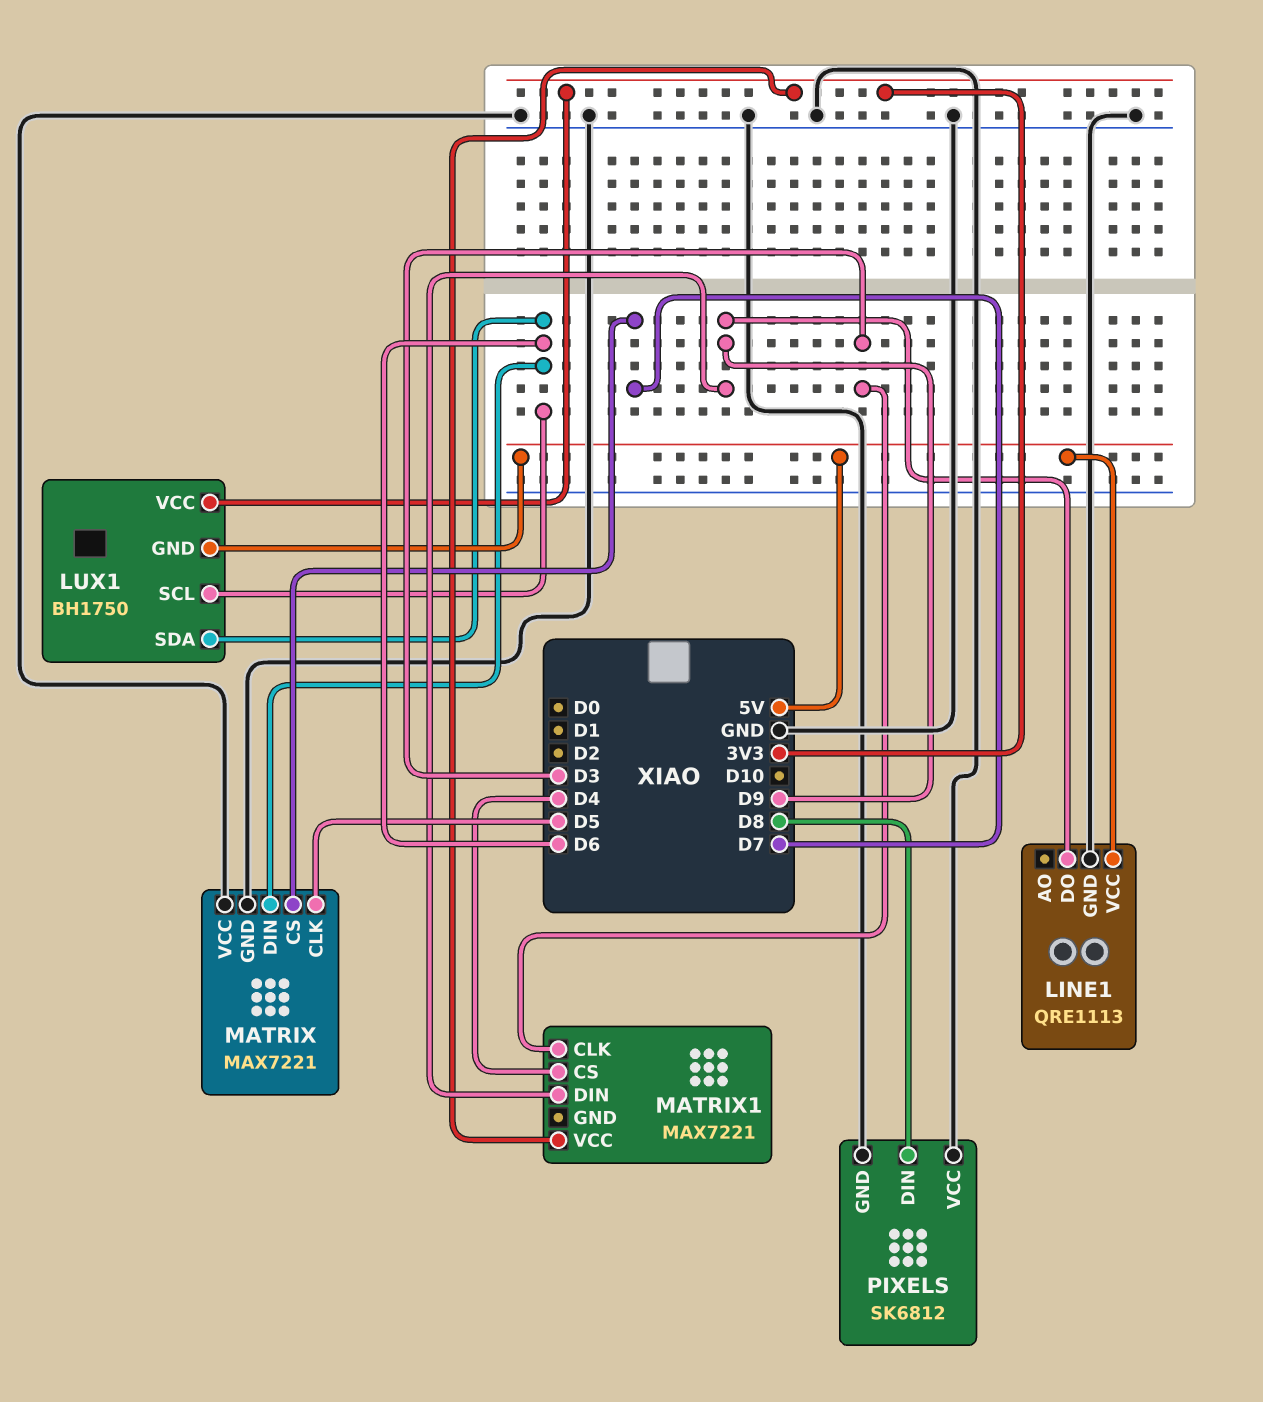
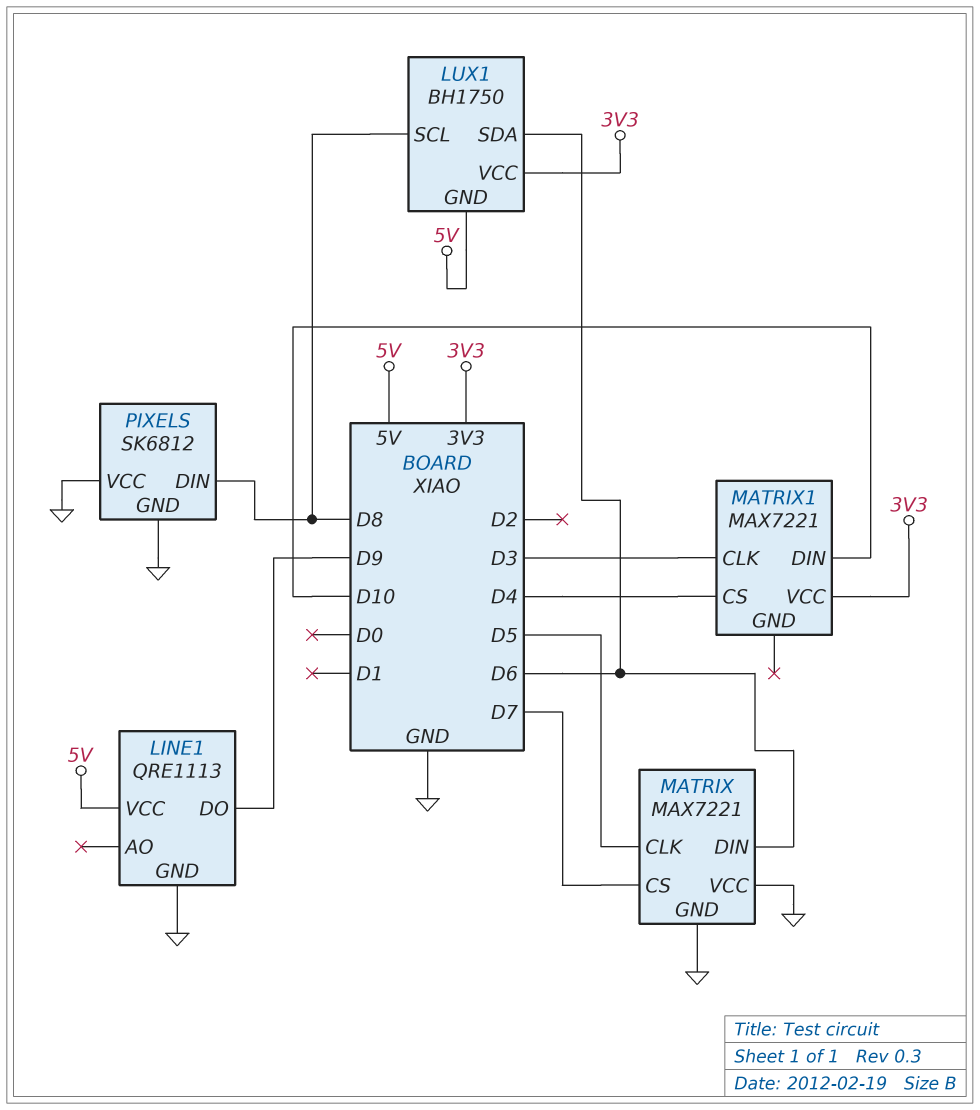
LUX1 pin SCL: D6 -> D8
MATRIX1 pin DIN: D9 -> D10

